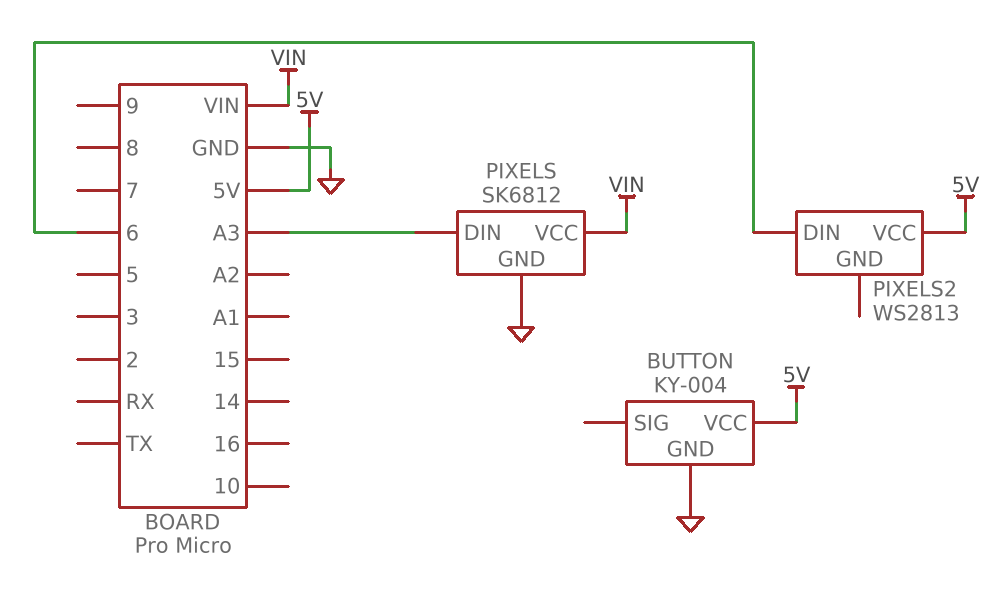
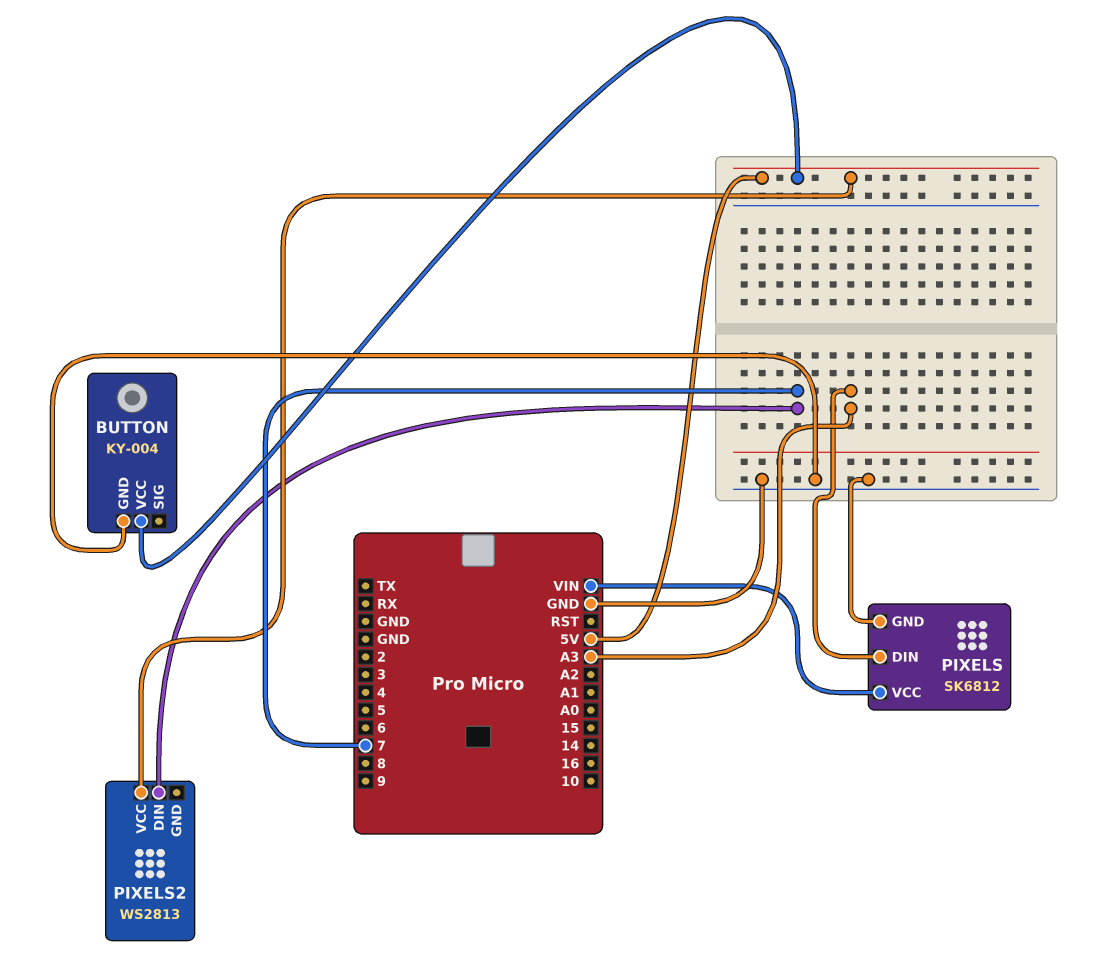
PIXELS2 pin DIN: 6 -> 7

